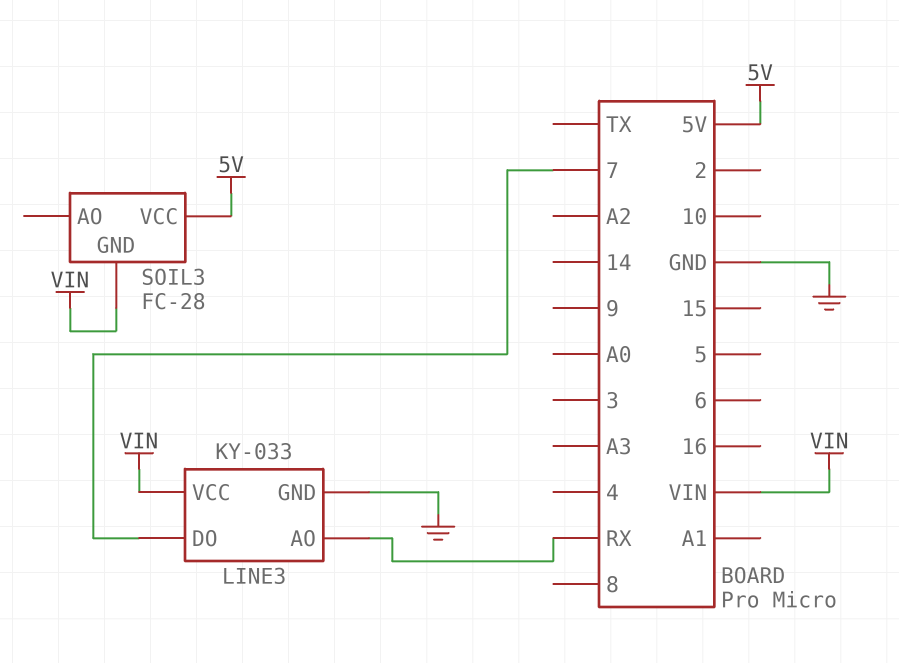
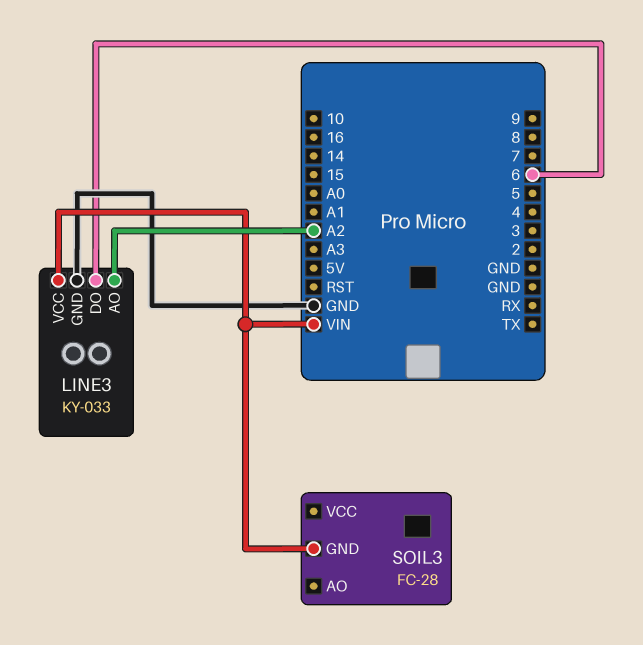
LINE3 pin AO: RX -> A2
LINE3 pin DO: 7 -> 6
SOIL3 pin VCC: 5V -> none

